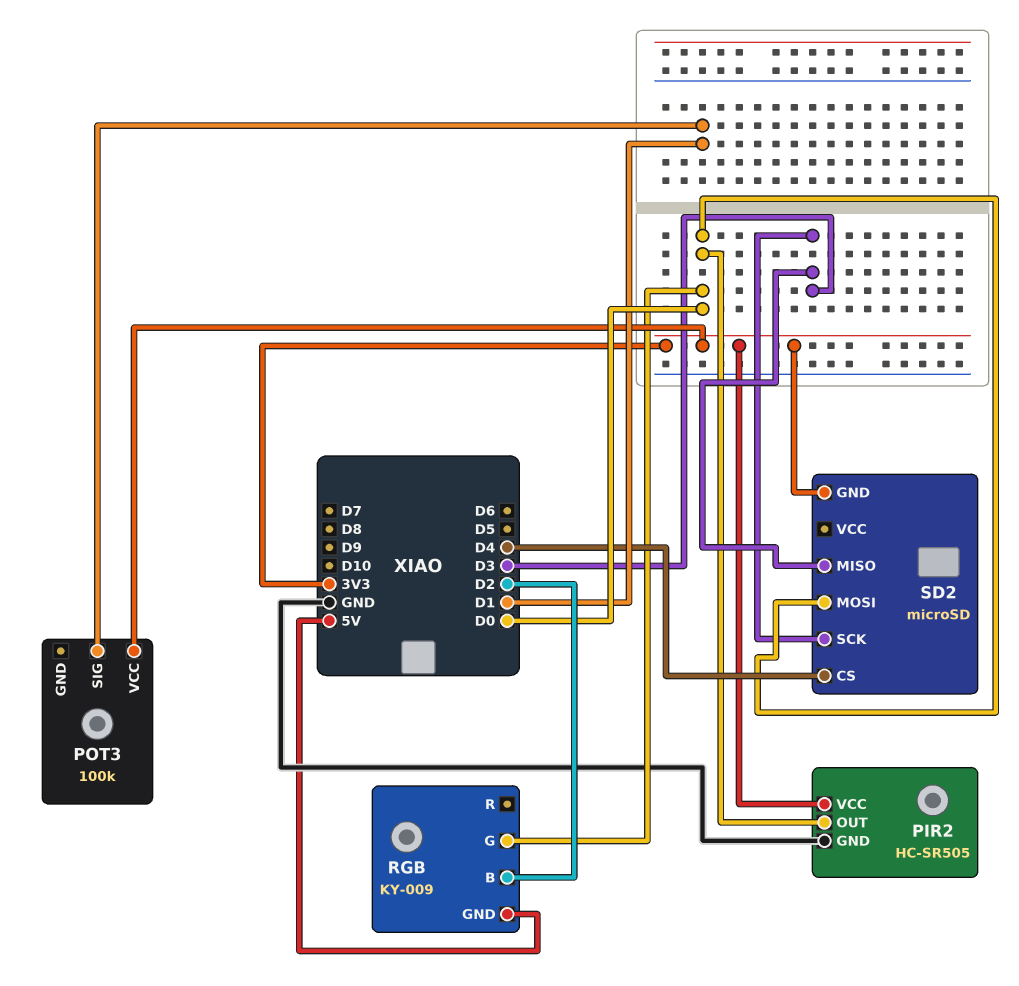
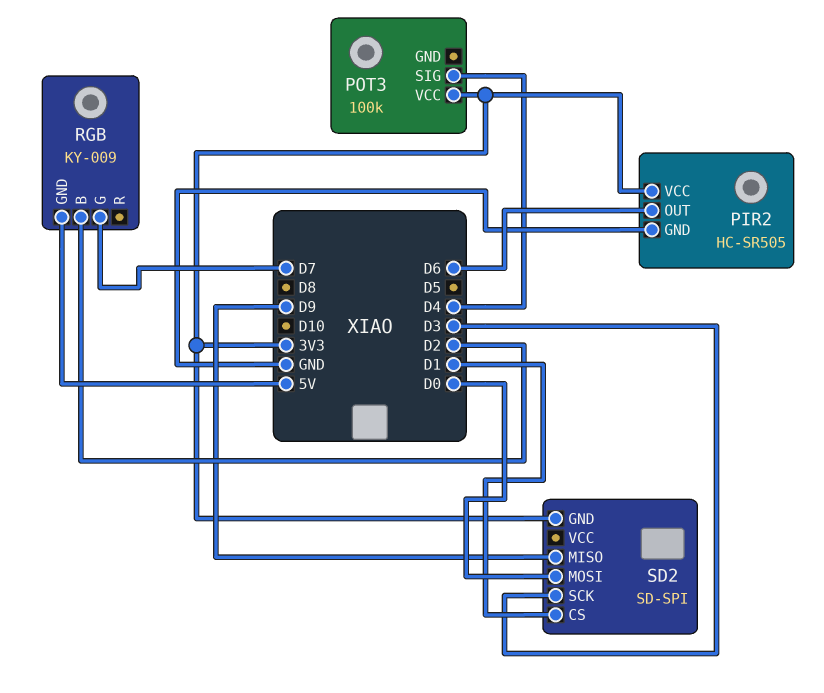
PIR2 pin OUT: D0 -> D6
POT3 pin SIG: D1 -> D4
RGB pin G: D0 -> D7
SD2: microSD -> SD-SPI
SD2 pin CS: D4 -> D1
SD2 pin MISO: D3 -> D9

